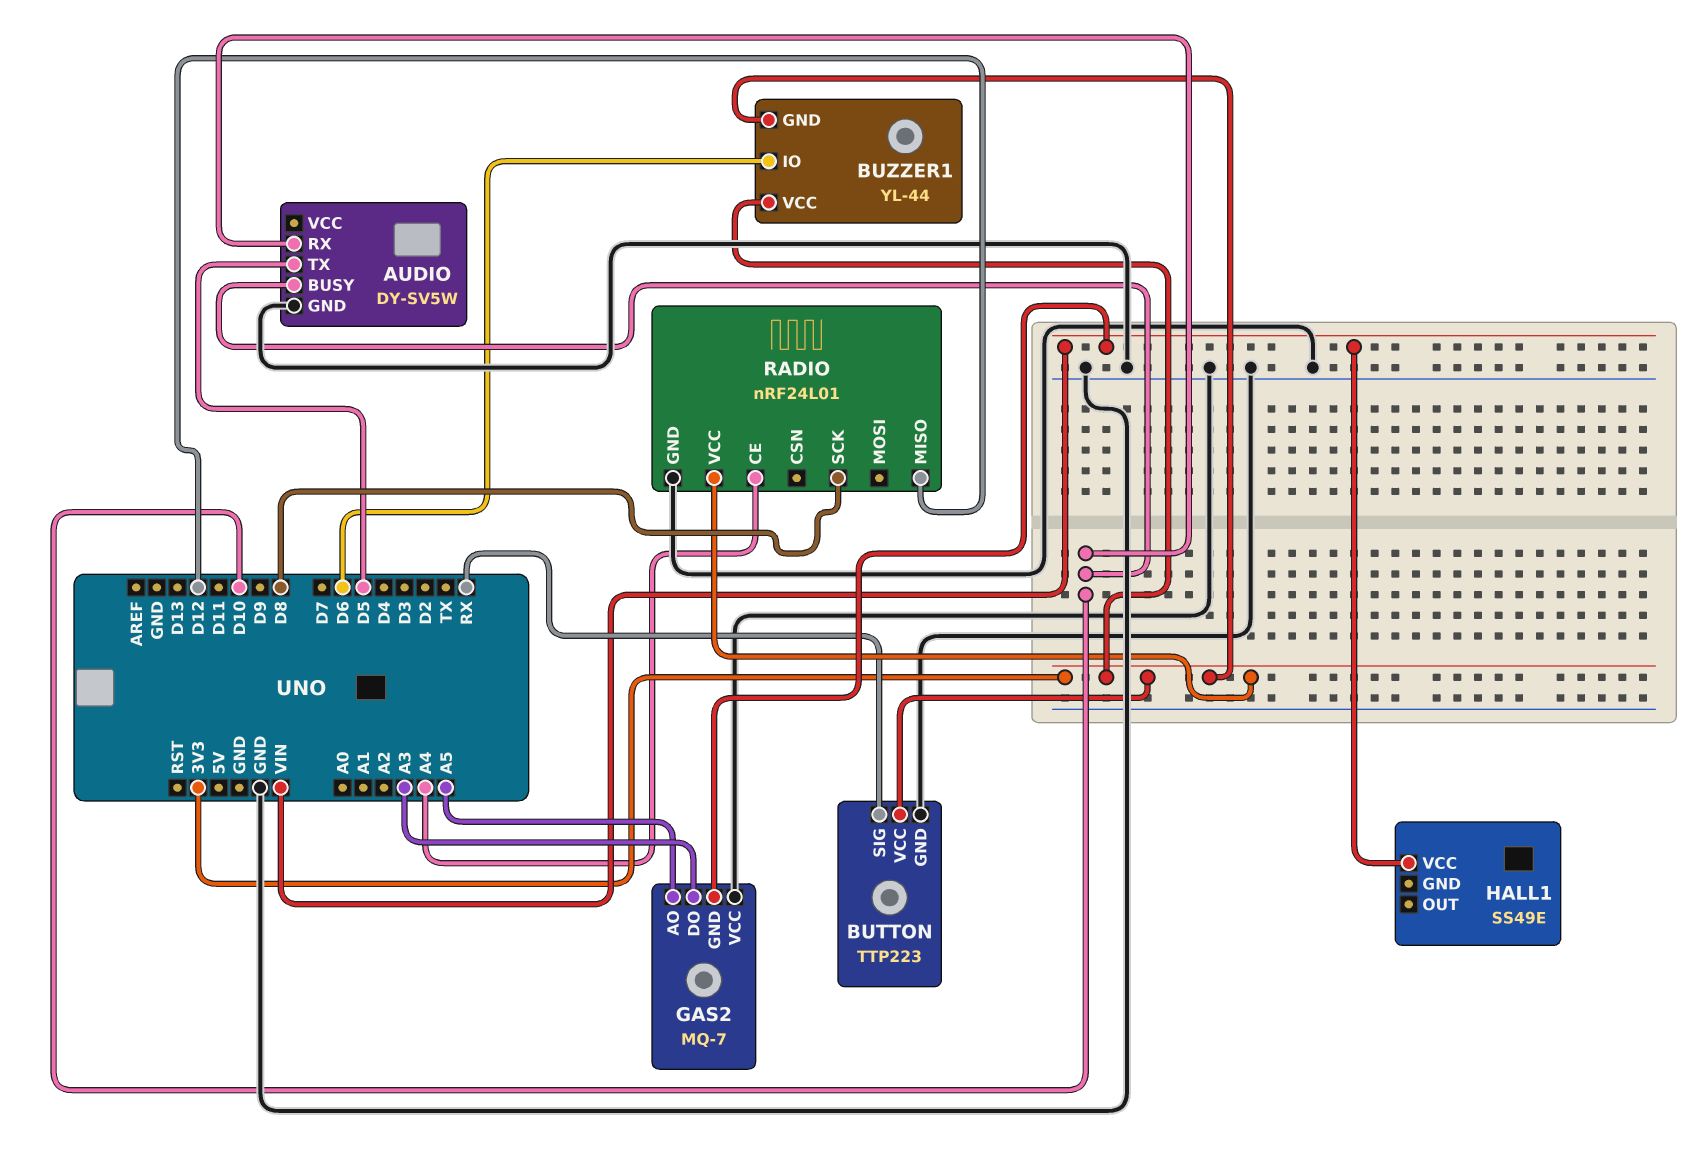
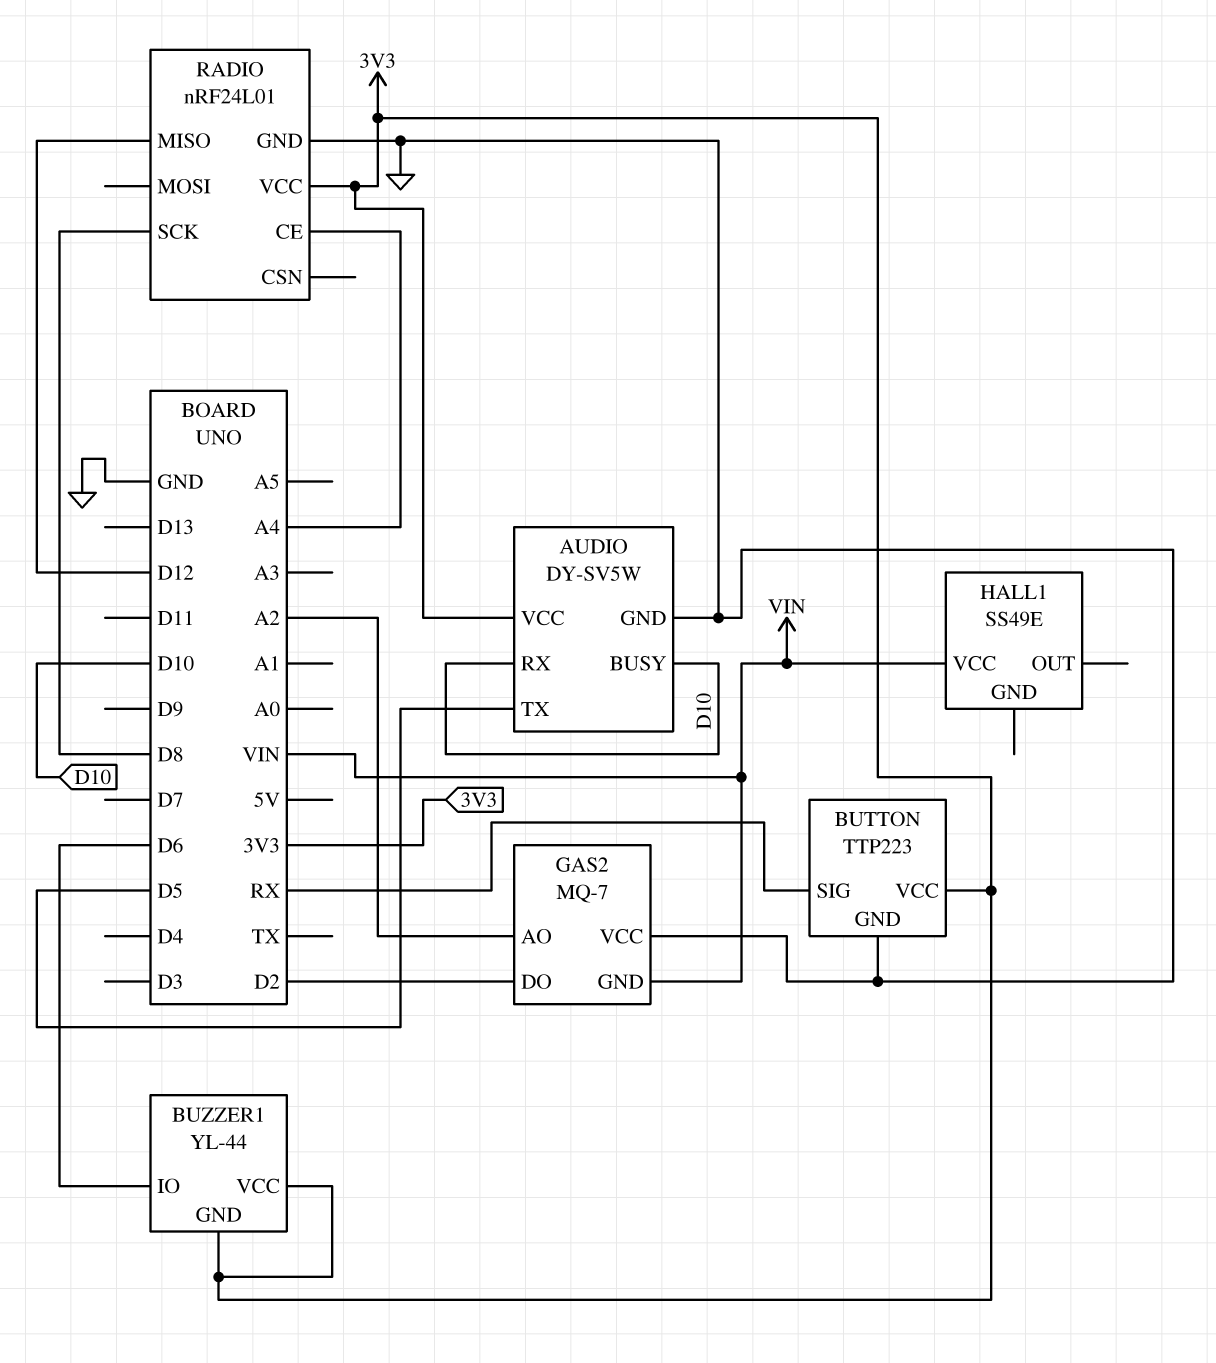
AUDIO pin VCC: none -> 3V3
GAS2 pin AO: A5 -> A2
GAS2 pin DO: A3 -> D2

